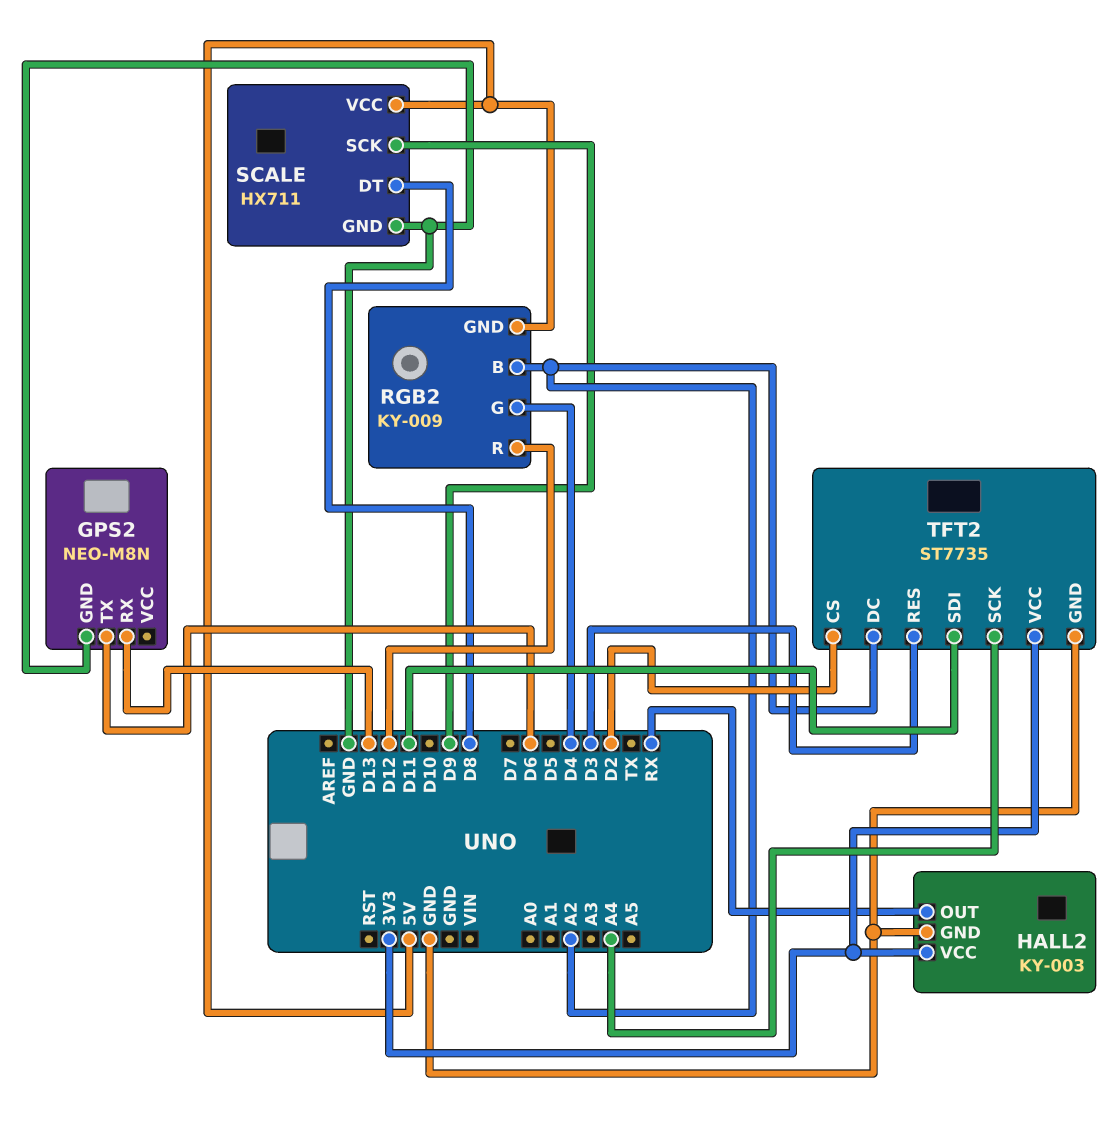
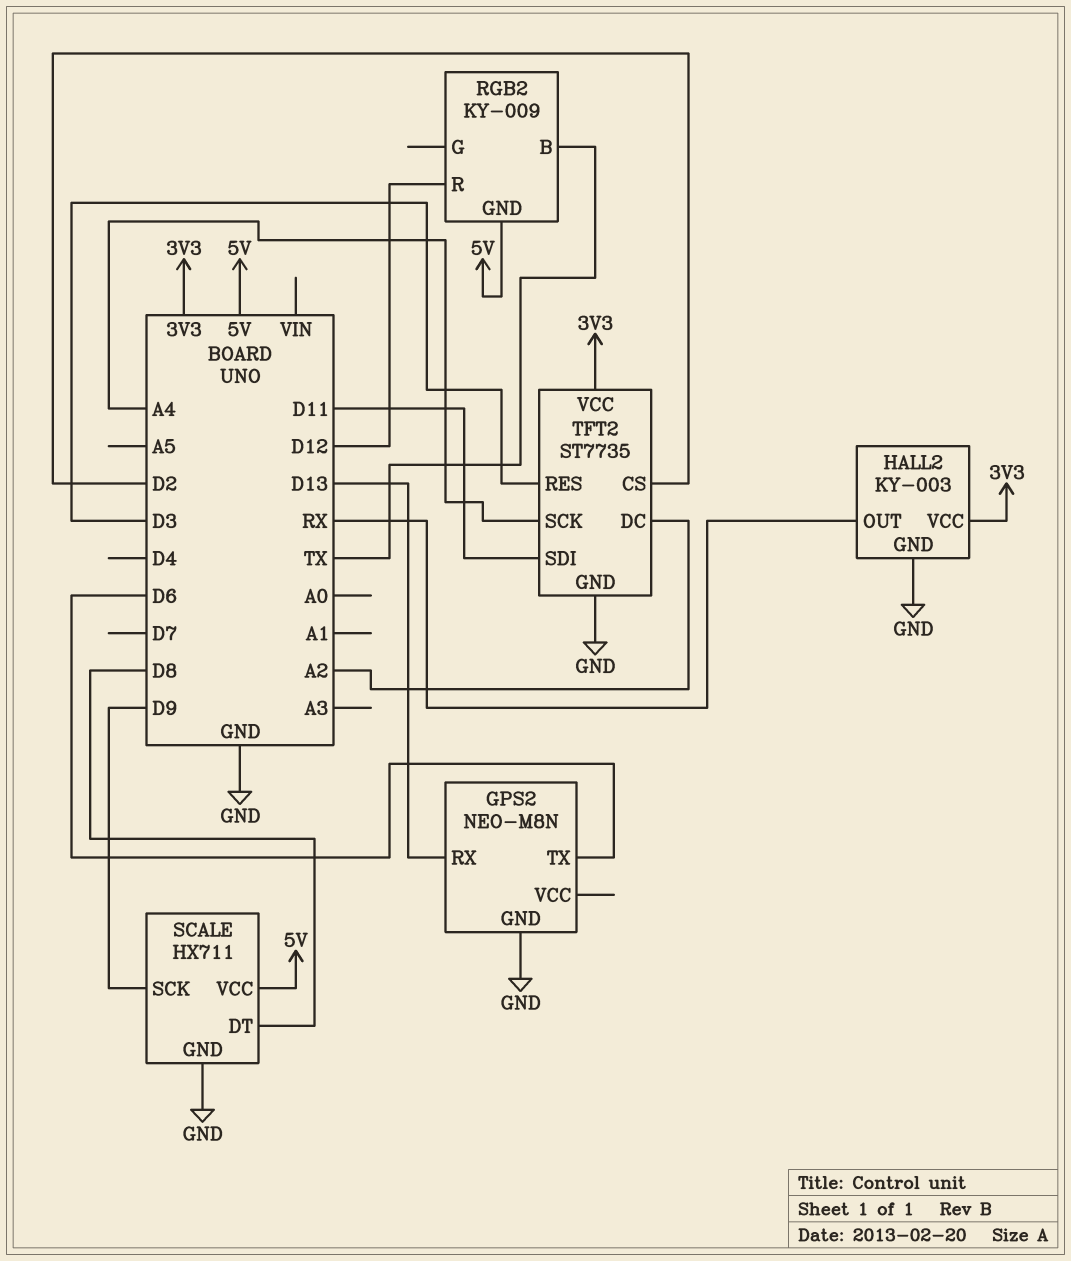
RGB2 pin B: A2 -> TX
RGB2 pin G: D4 -> none

